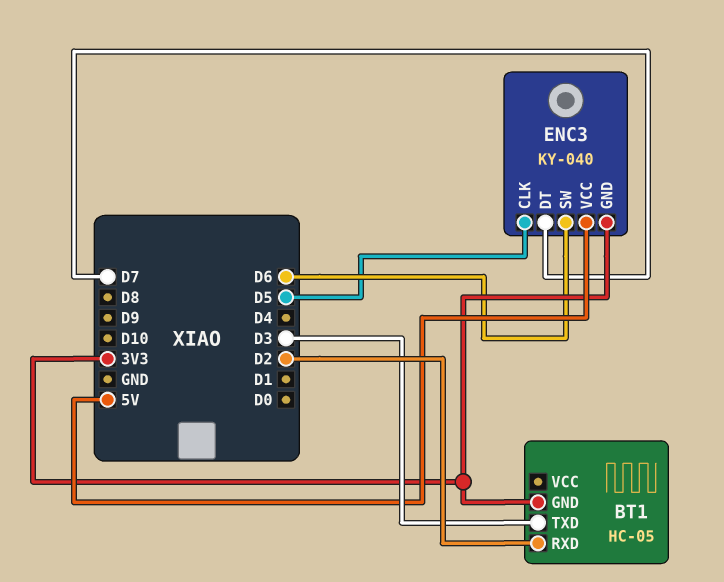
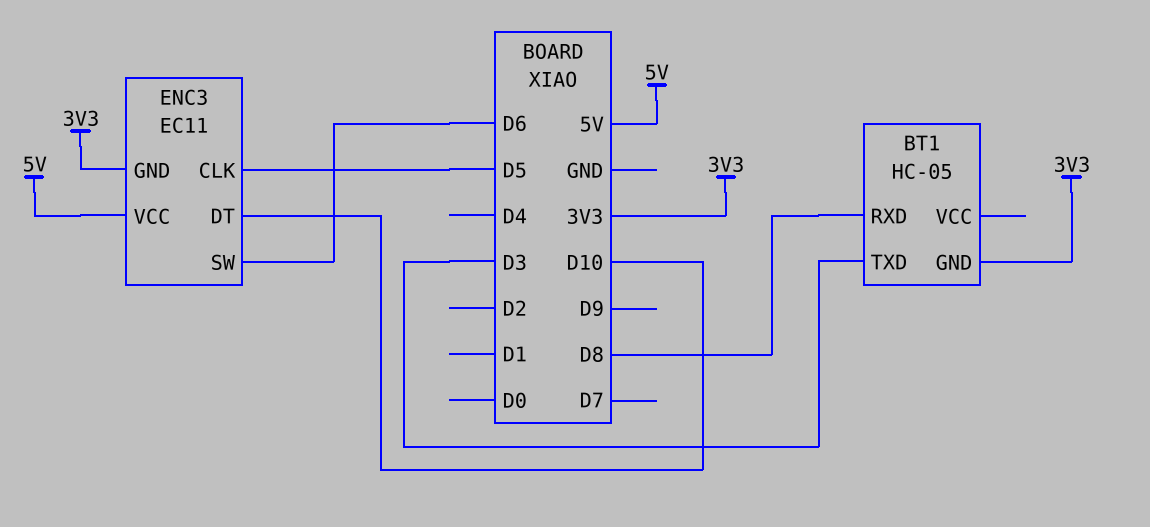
BT1 pin RXD: D2 -> D8
ENC3: KY-040 -> EC11
ENC3 pin DT: D7 -> D10

